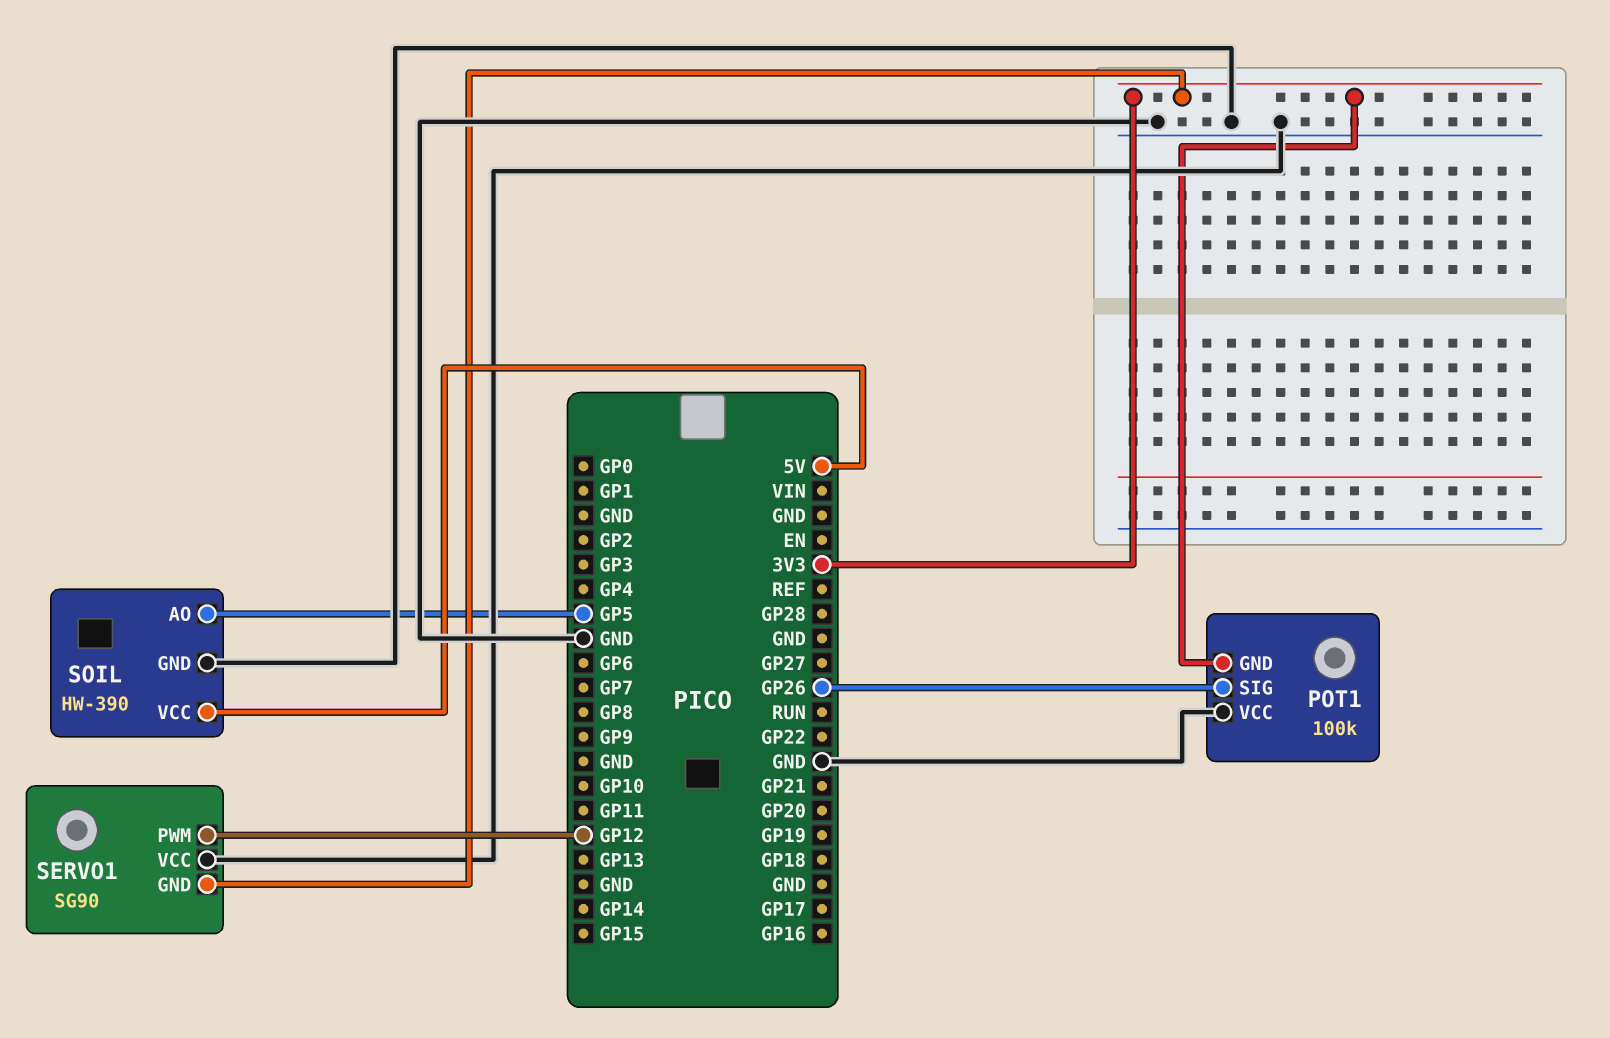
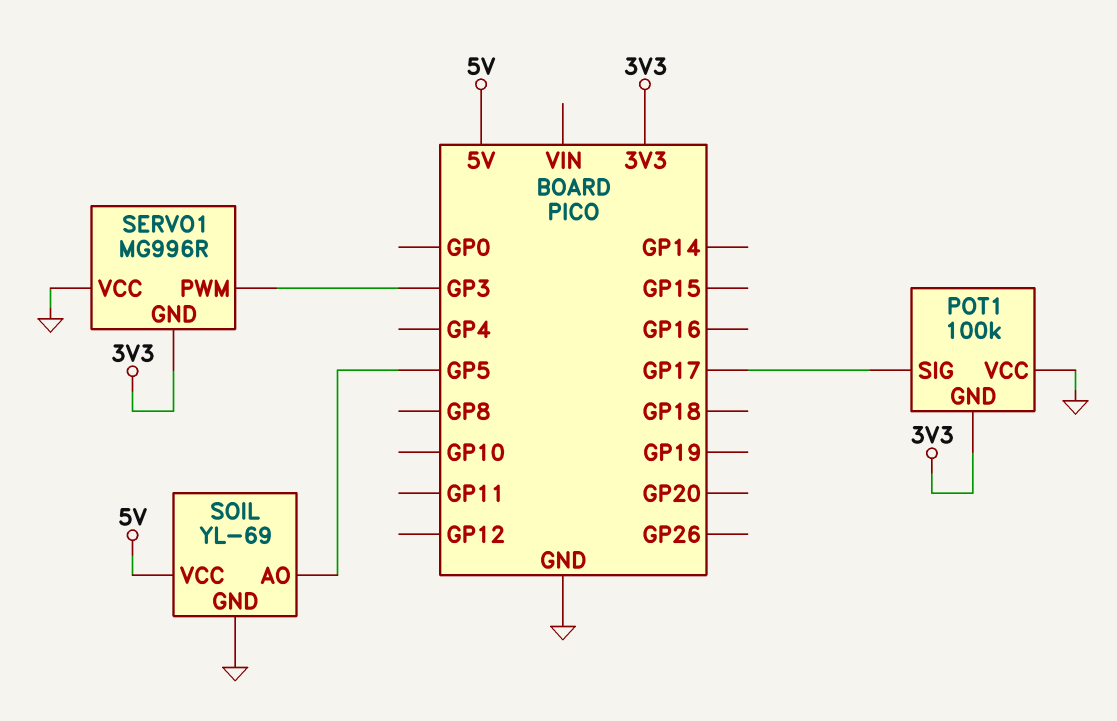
POT1 pin SIG: GP26 -> GP17
SERVO1: SG90 -> MG996R
SERVO1 pin PWM: GP12 -> GP3
SOIL: HW-390 -> YL-69

